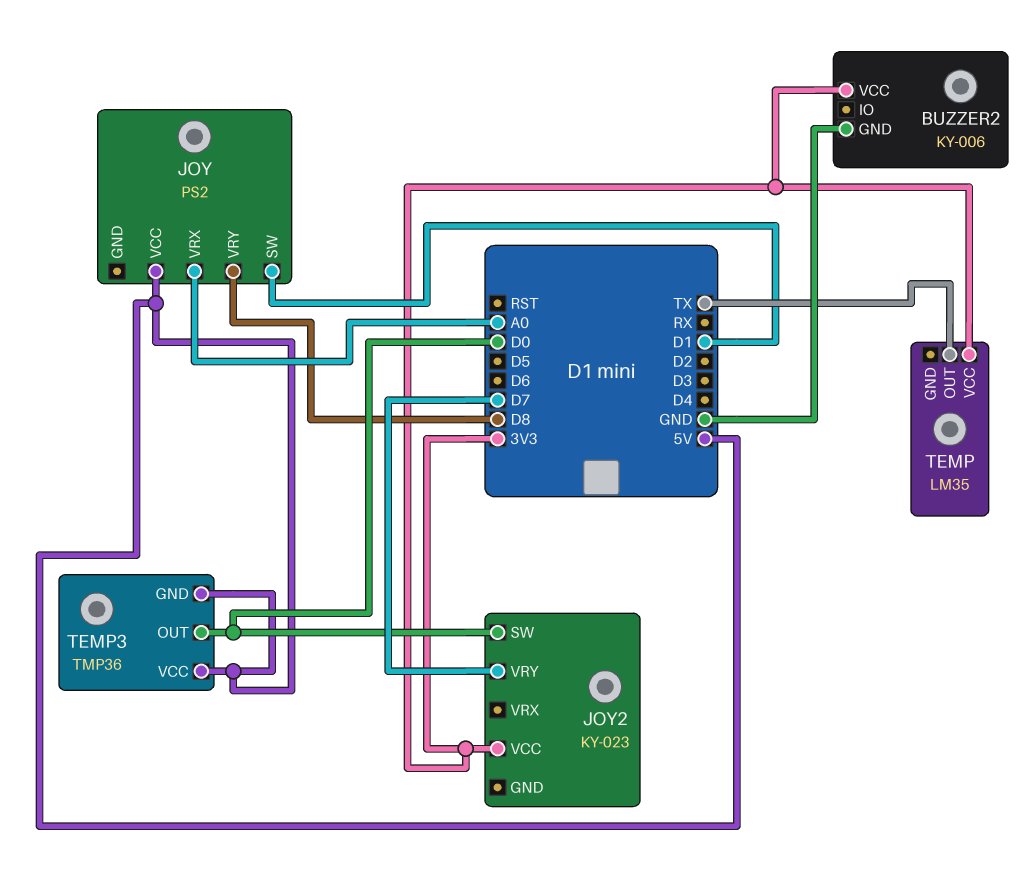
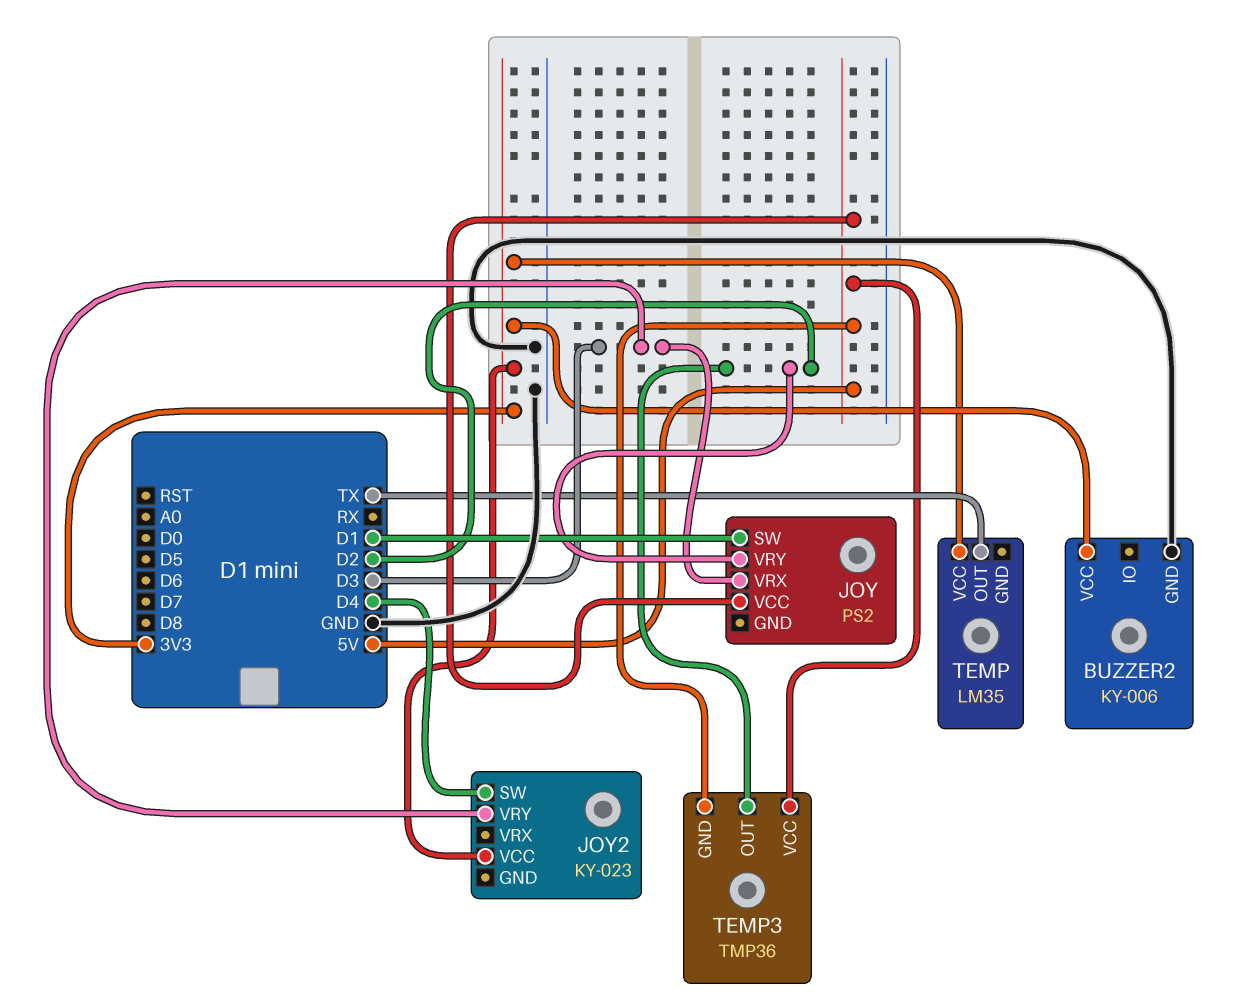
JOY pin VRX: A0 -> D3
JOY pin VRY: D8 -> D2
JOY2 pin SW: D0 -> D4
JOY2 pin VRY: D7 -> D3
TEMP3 pin OUT: D0 -> D2

